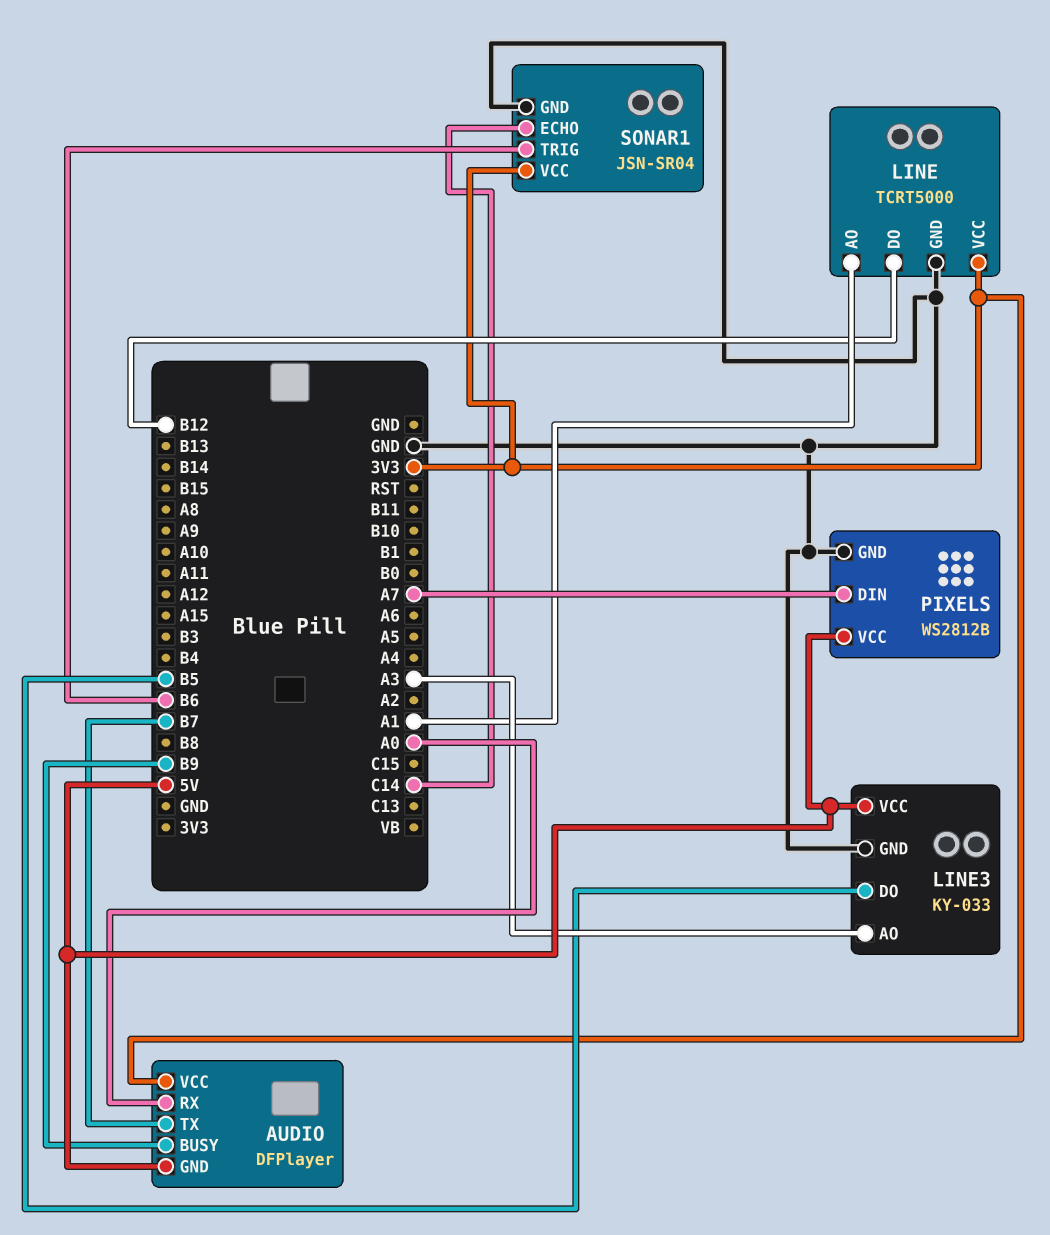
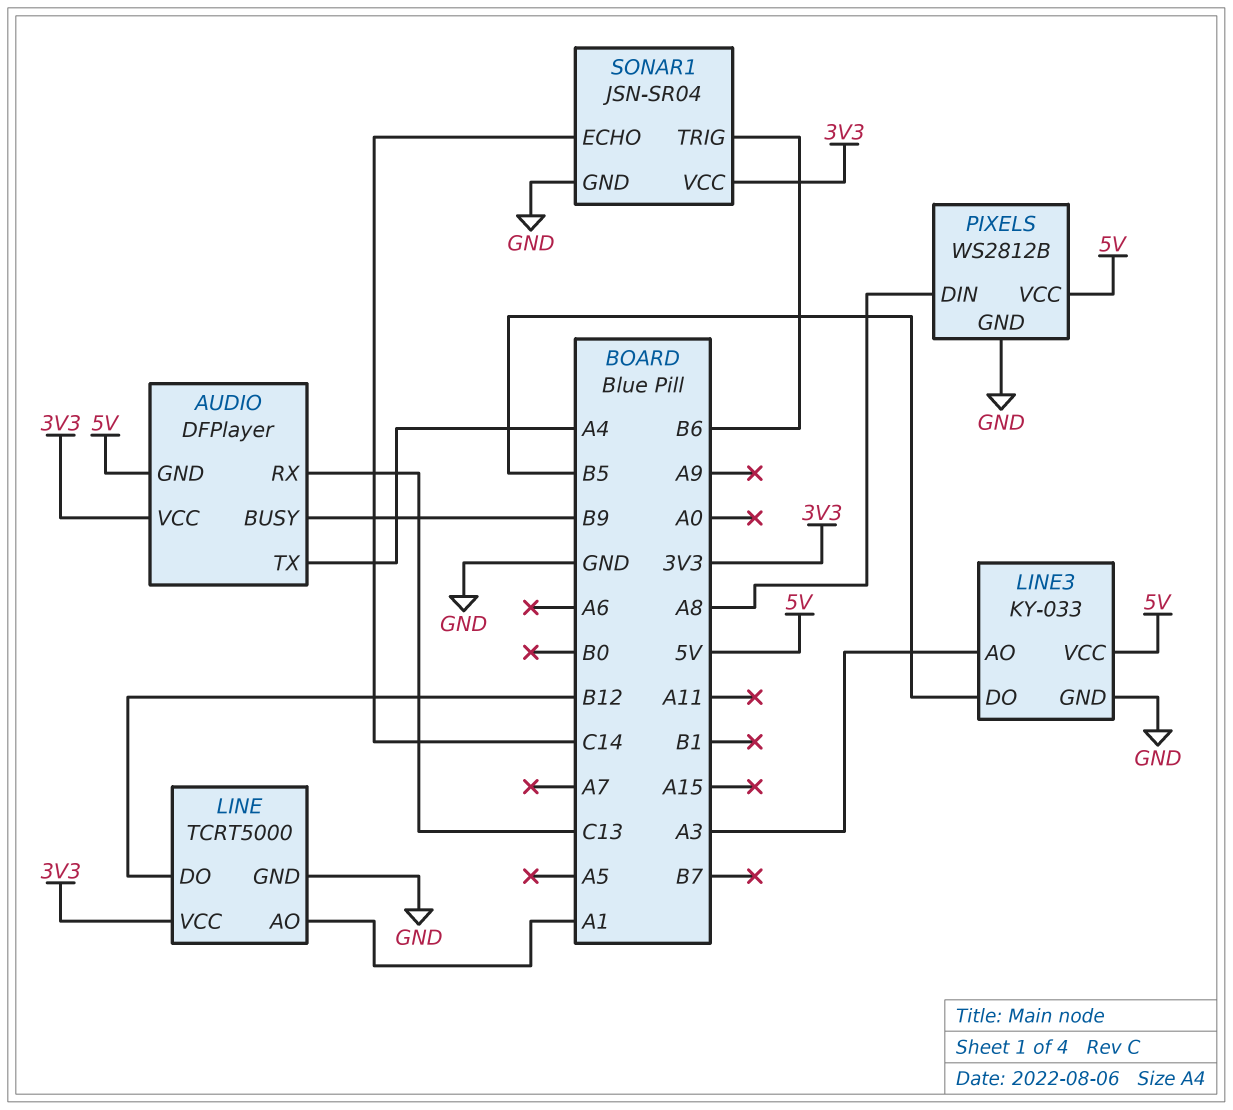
AUDIO pin RX: A0 -> C13
AUDIO pin TX: B7 -> A4
PIXELS pin DIN: A7 -> A8

